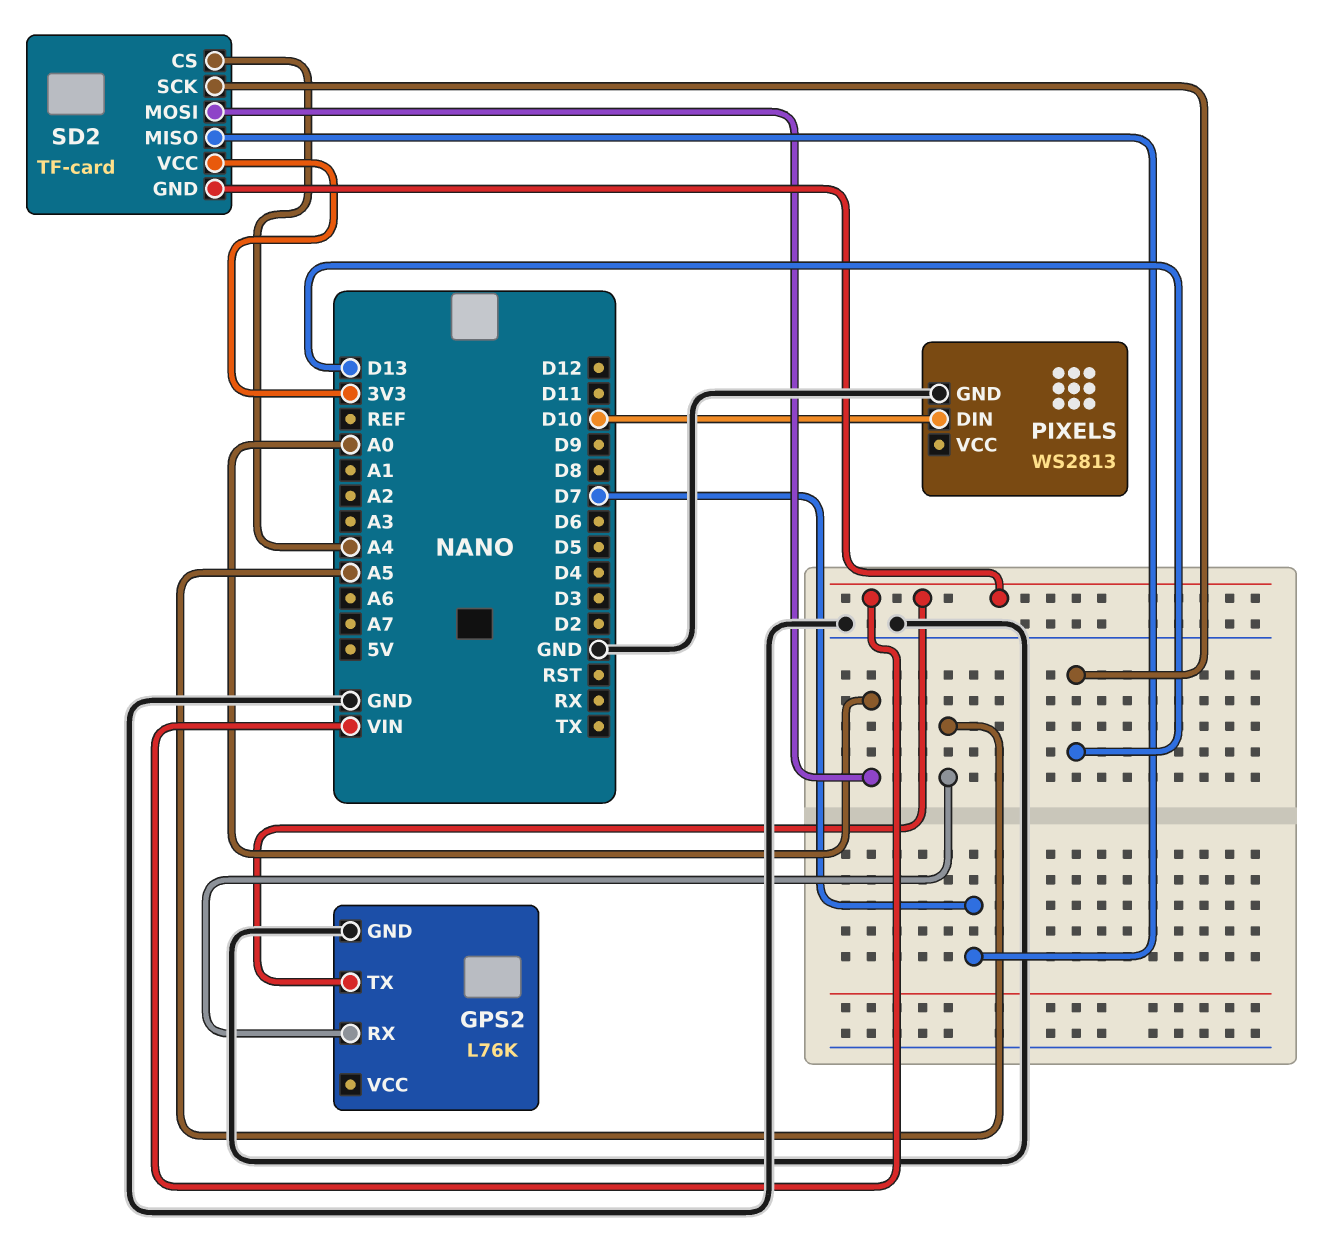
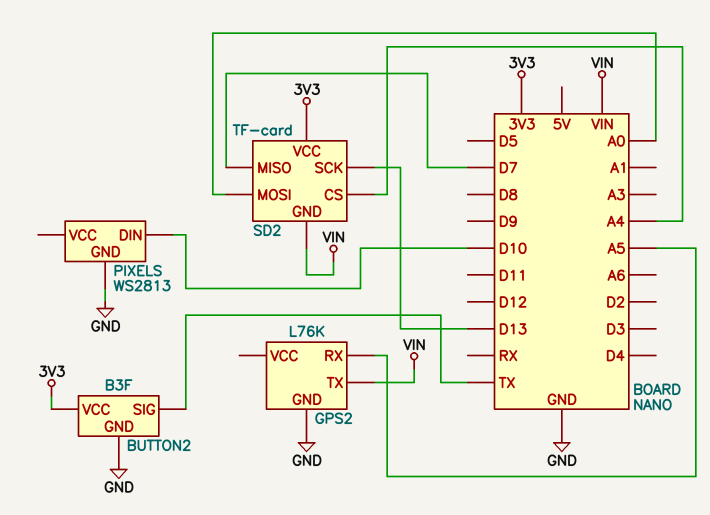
BUTTON2: none -> B3F
BUTTON2 pin GND: none -> GND
BUTTON2 pin SIG: none -> TX
BUTTON2 pin VCC: none -> 3V3

